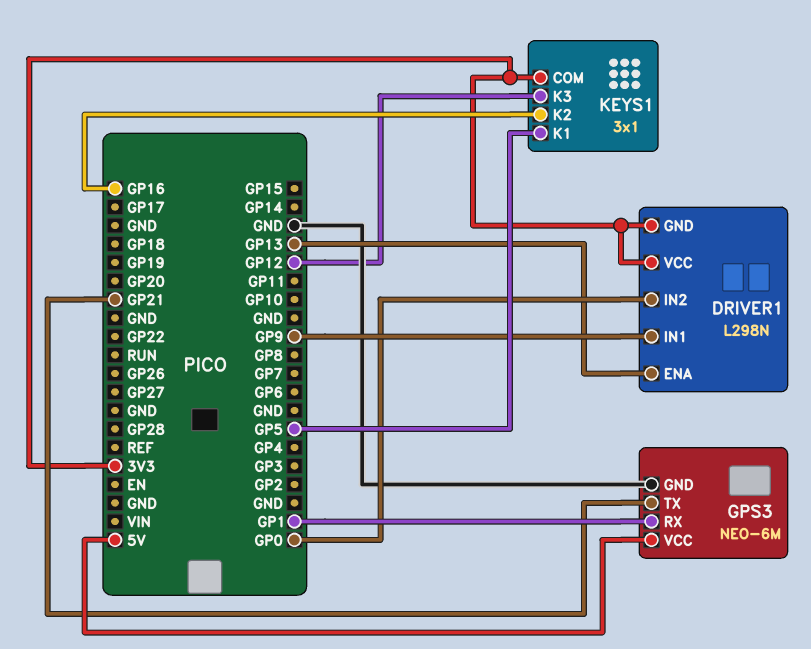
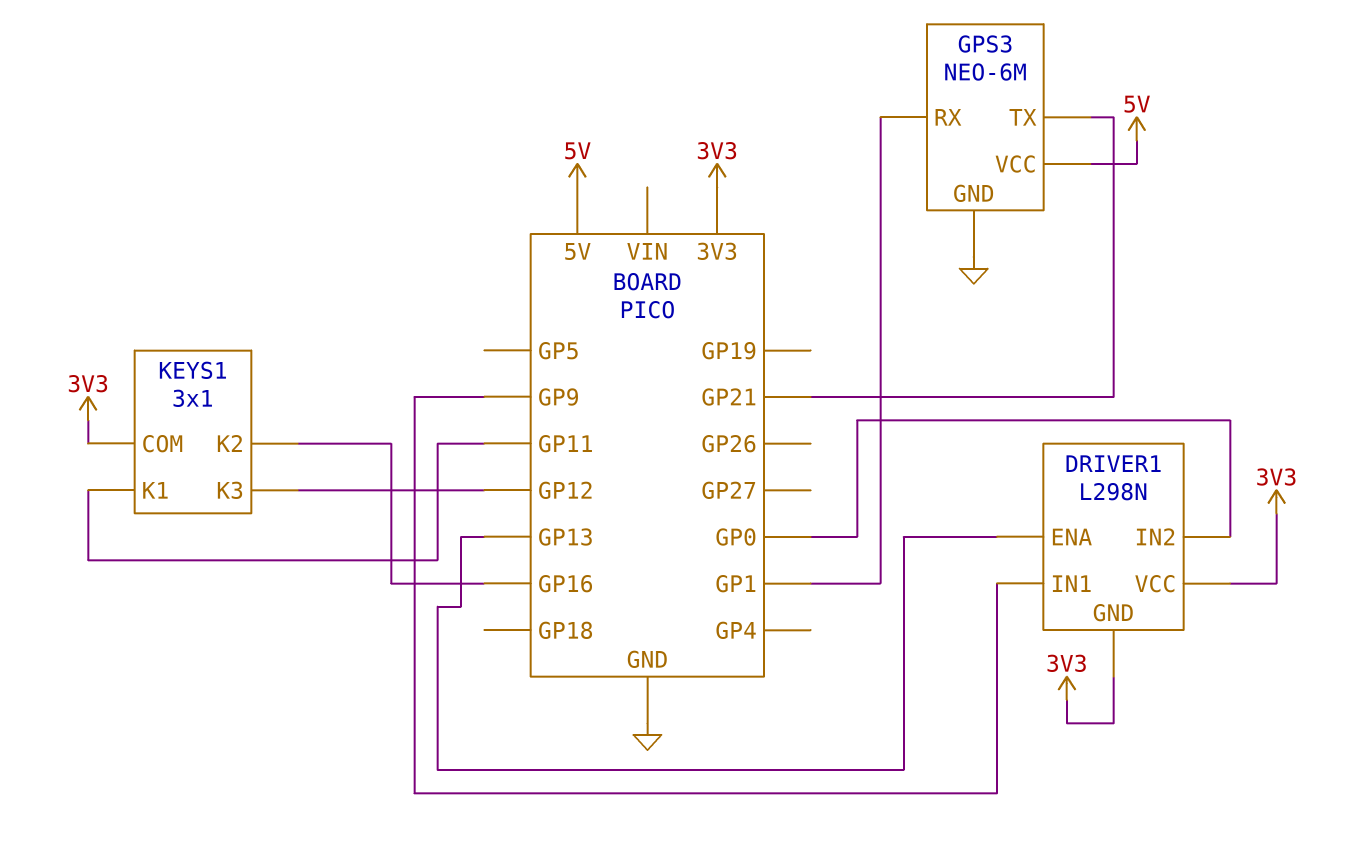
KEYS1 pin K1: GP5 -> GP11

